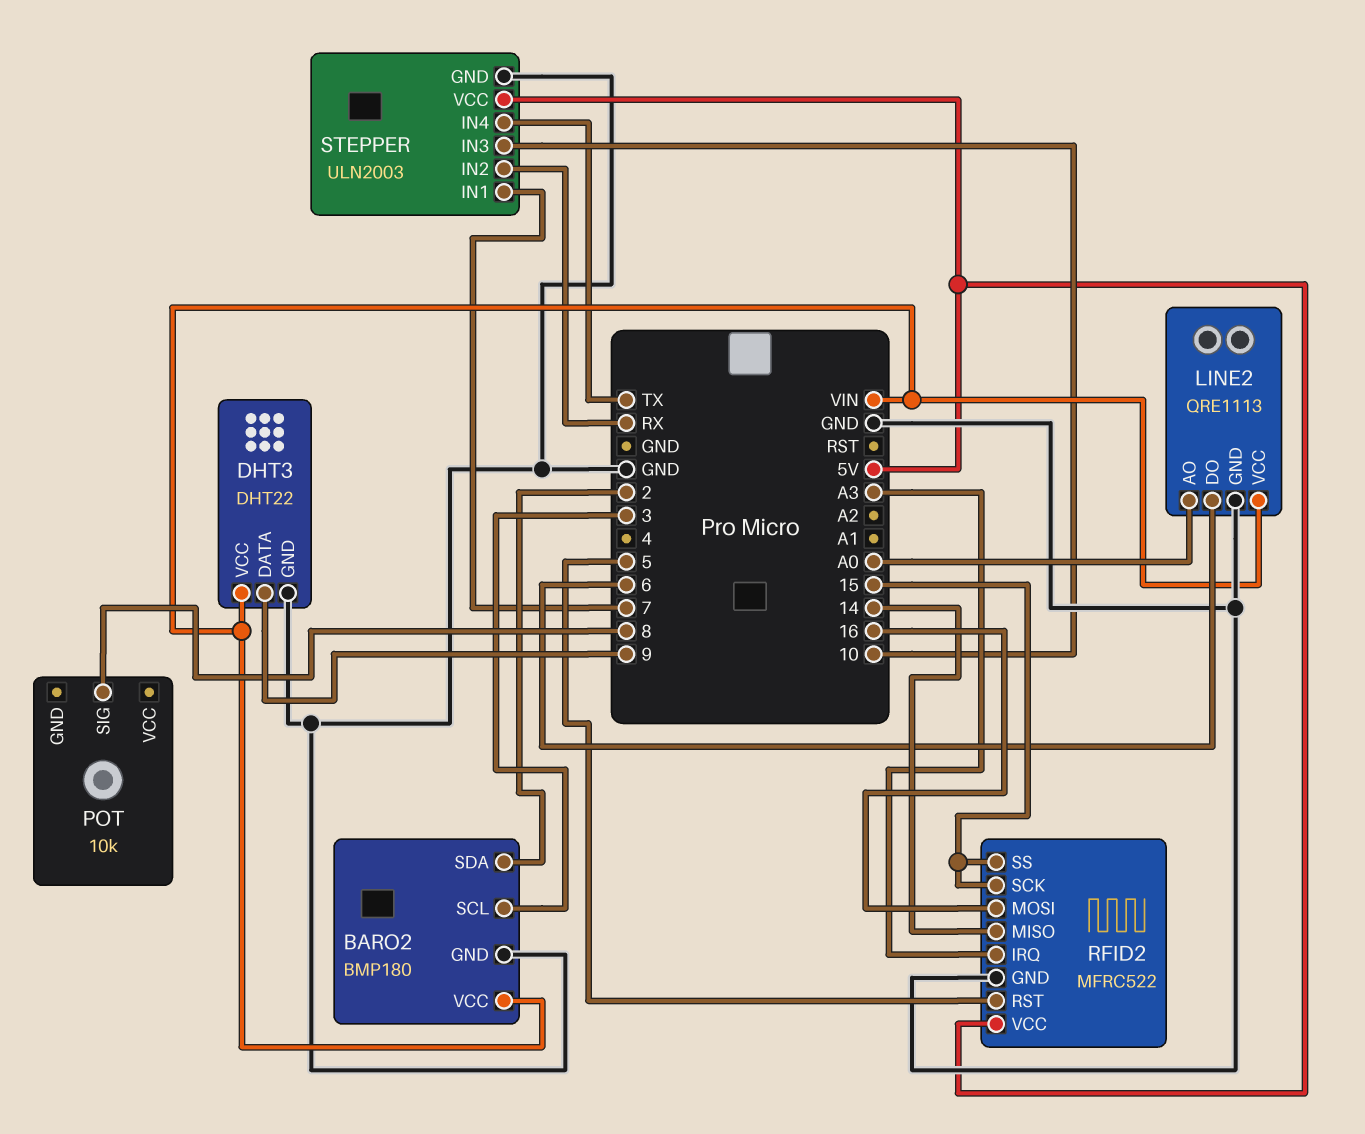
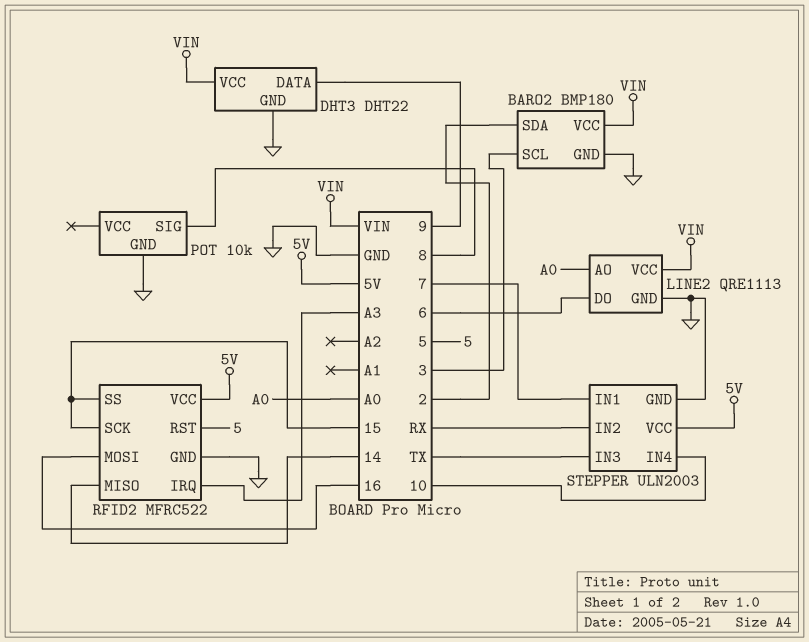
POT pin GND: none -> GND
STEPPER pin IN3: 10 -> TX
STEPPER pin IN4: TX -> 10

